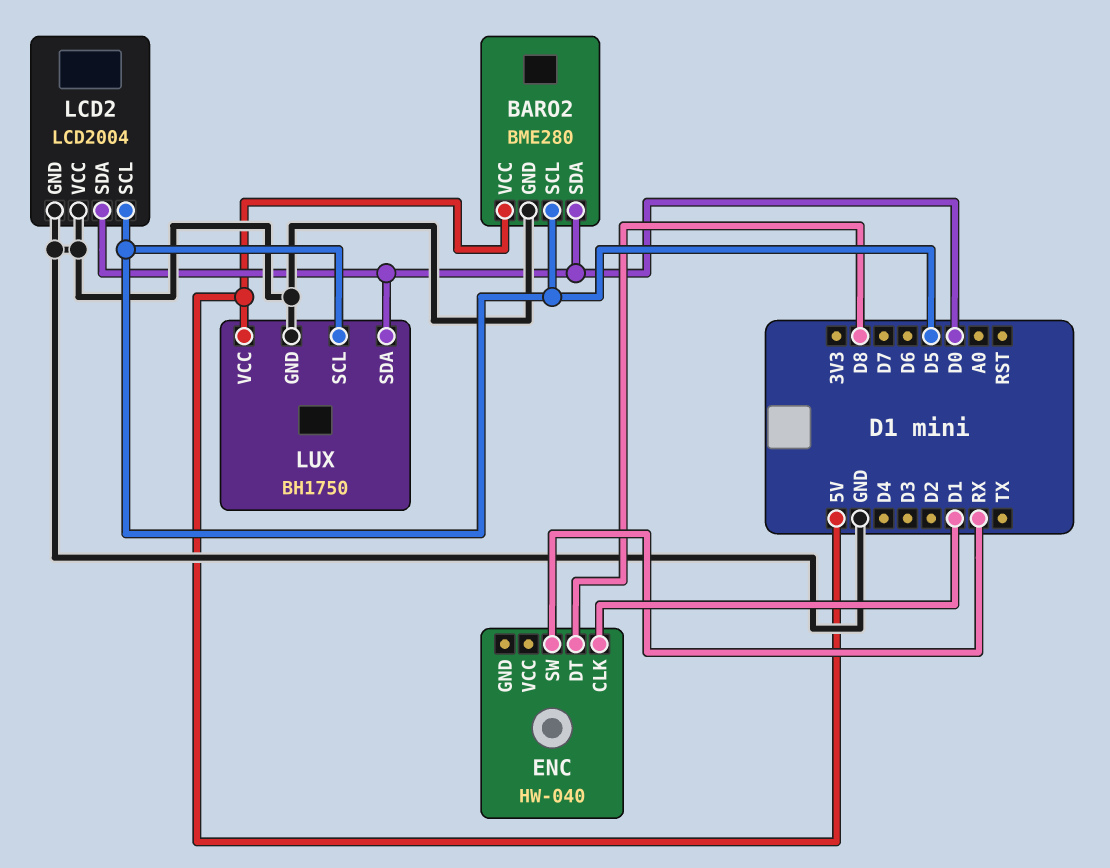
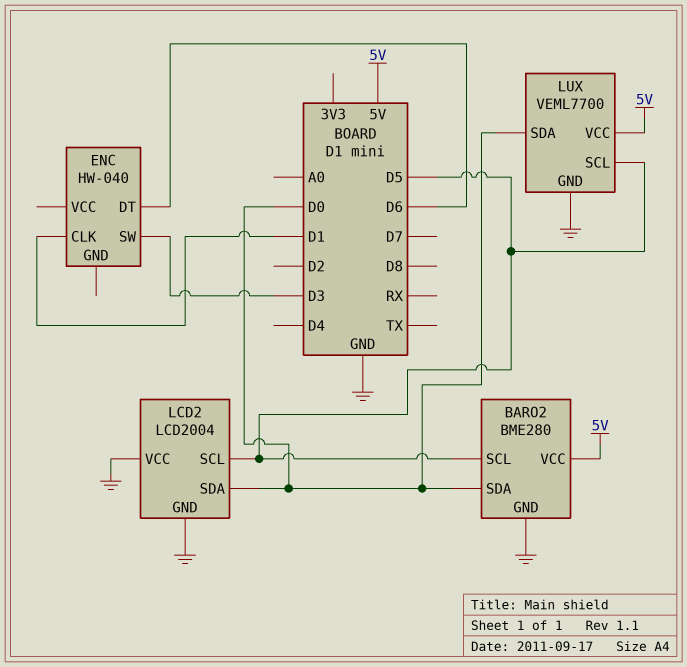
ENC pin DT: D8 -> D6
ENC pin SW: RX -> D3
LUX: BH1750 -> VEML7700

